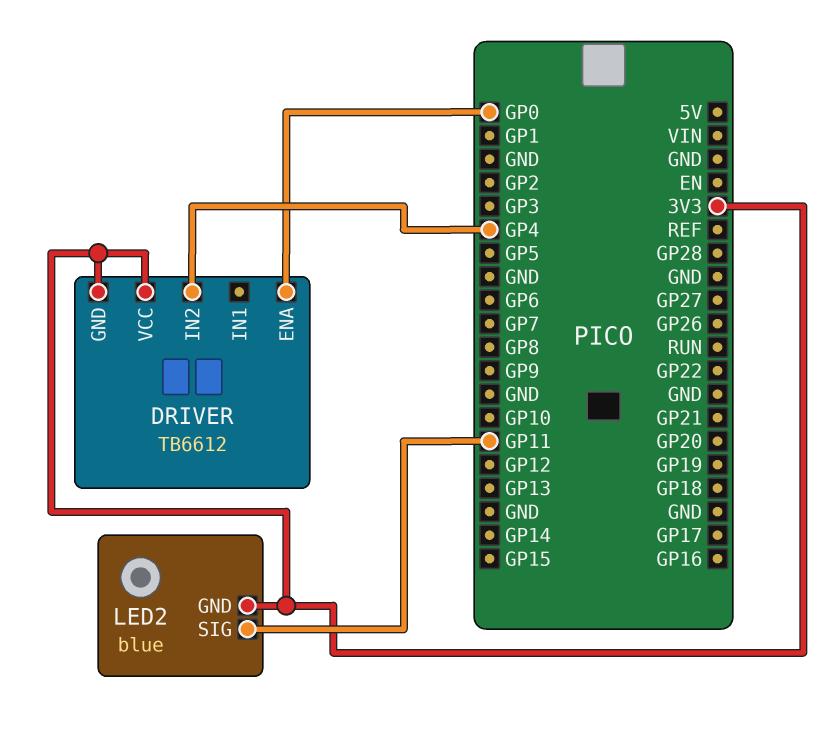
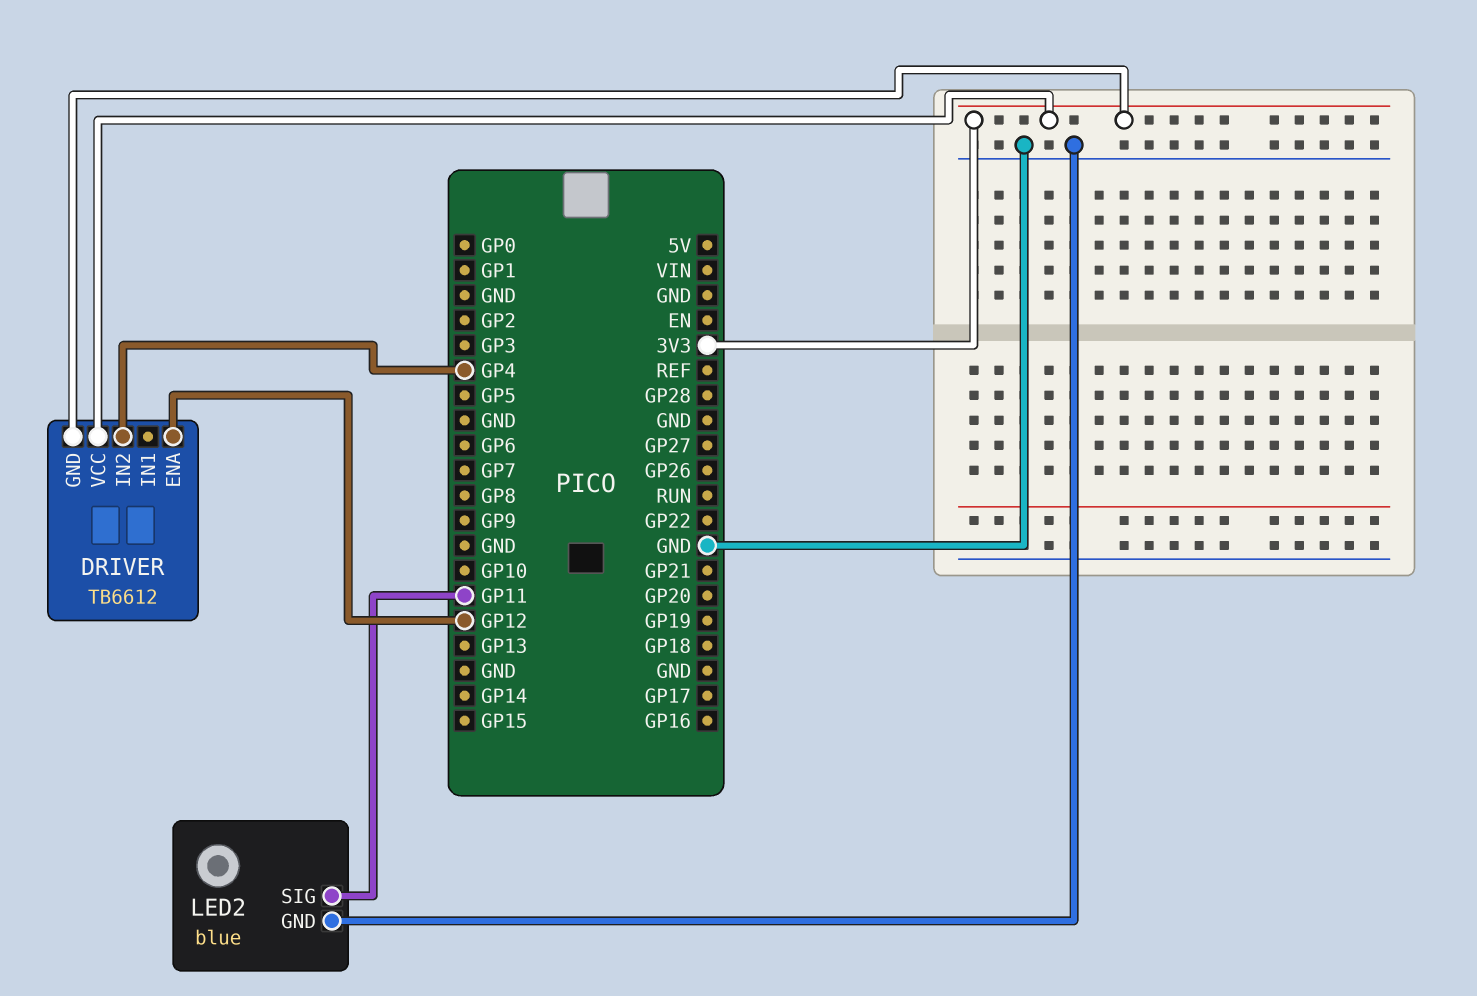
DRIVER pin ENA: GP0 -> GP12
LED2 pin GND: 3V3 -> GND

